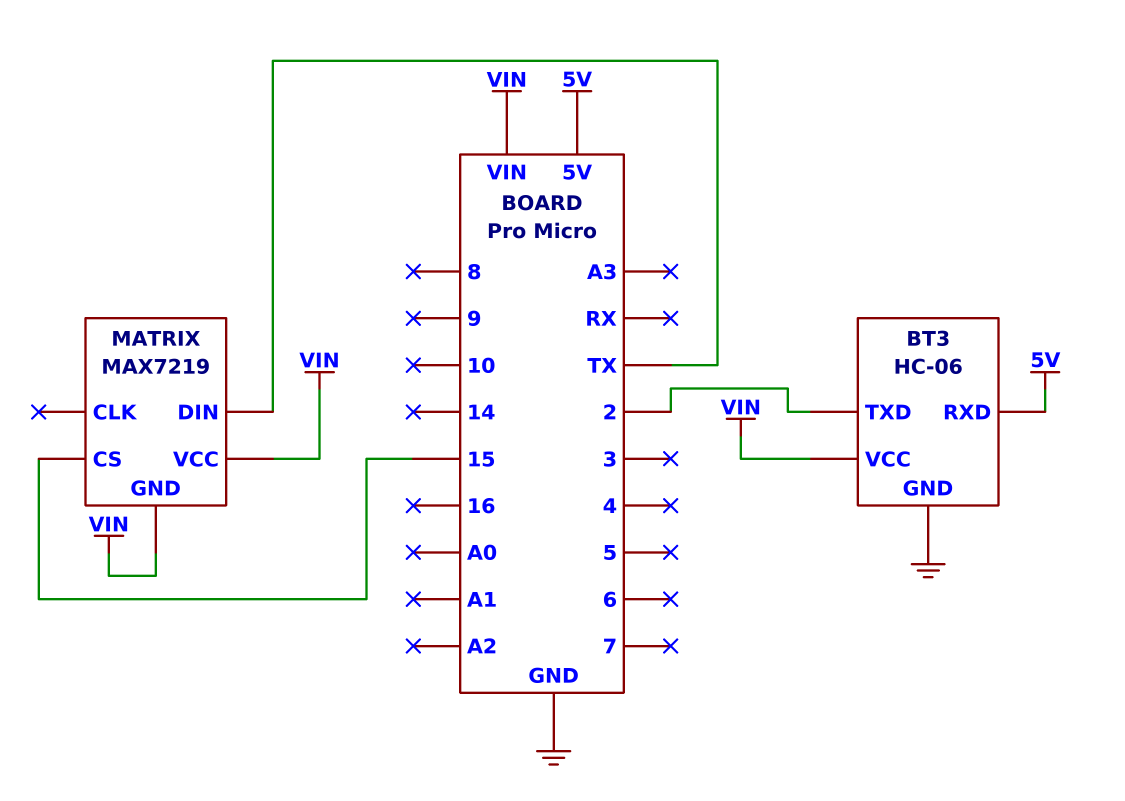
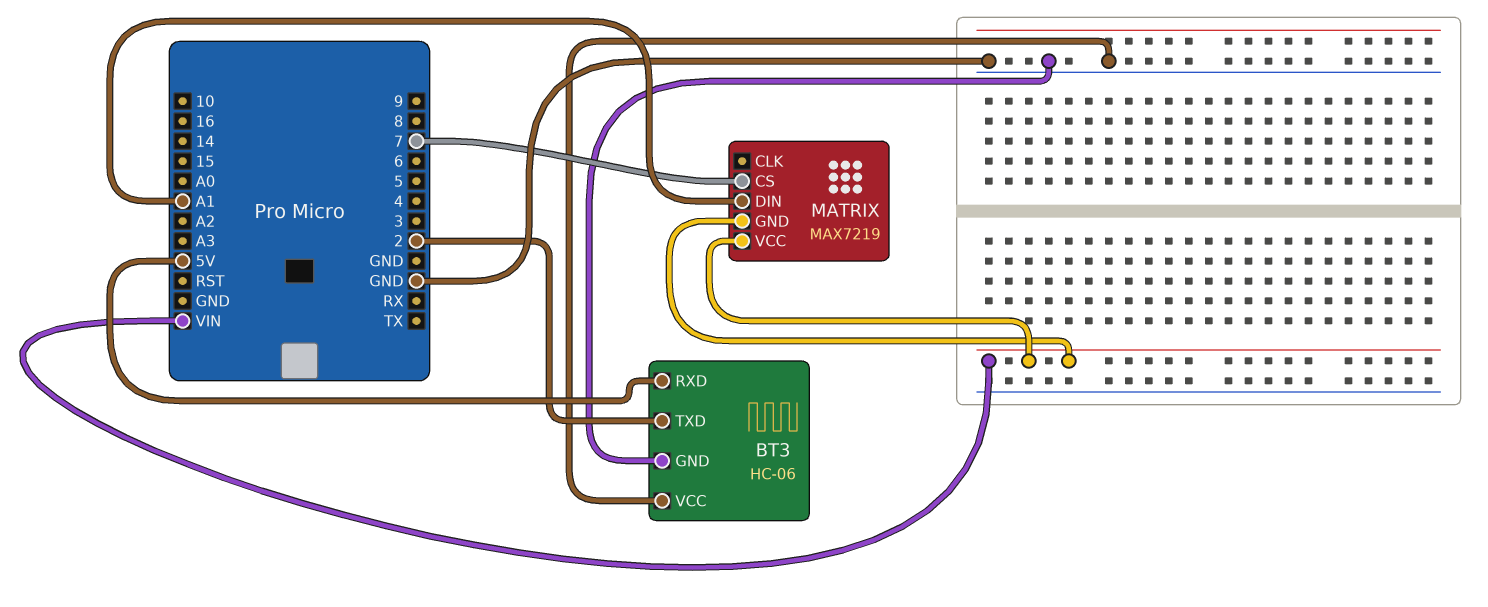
BT3 pin VCC: VIN -> GND
MATRIX pin CS: 15 -> 7
MATRIX pin DIN: TX -> A1

